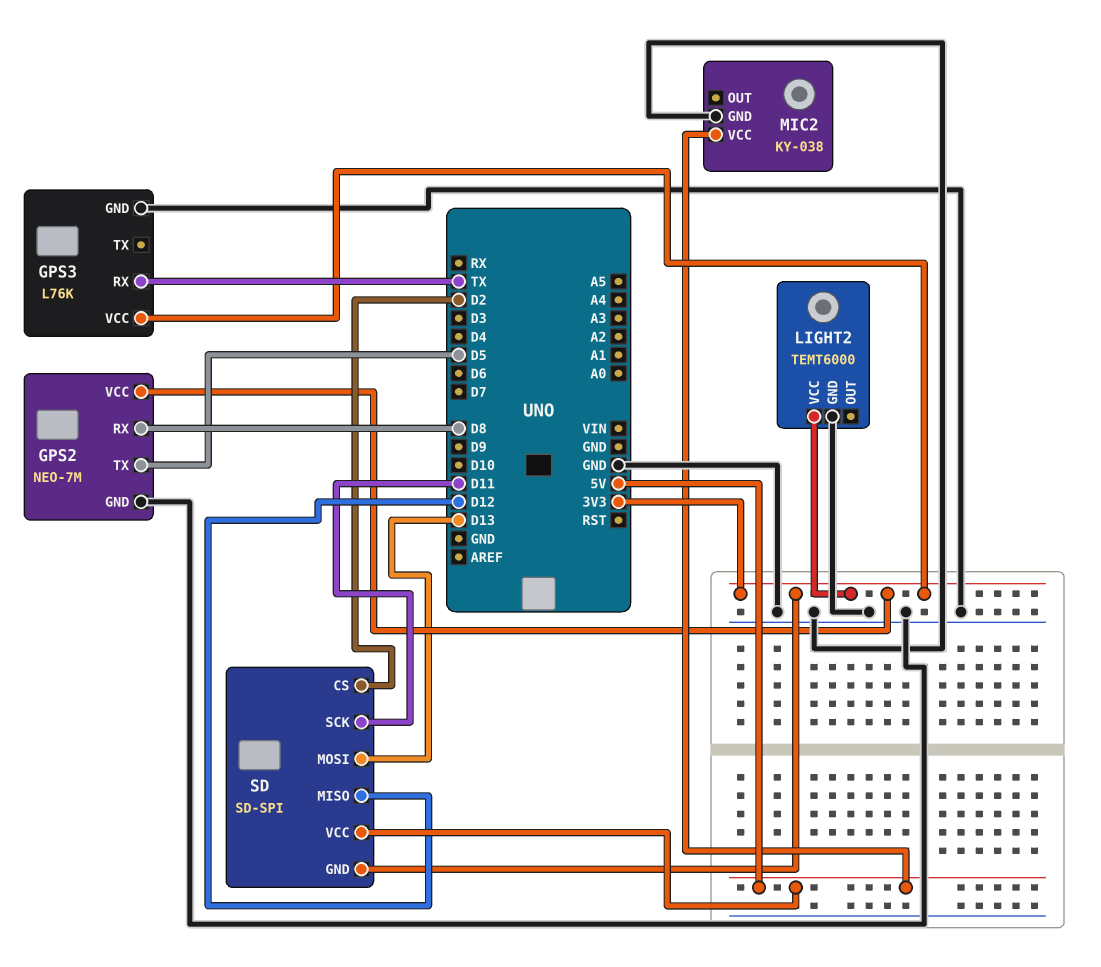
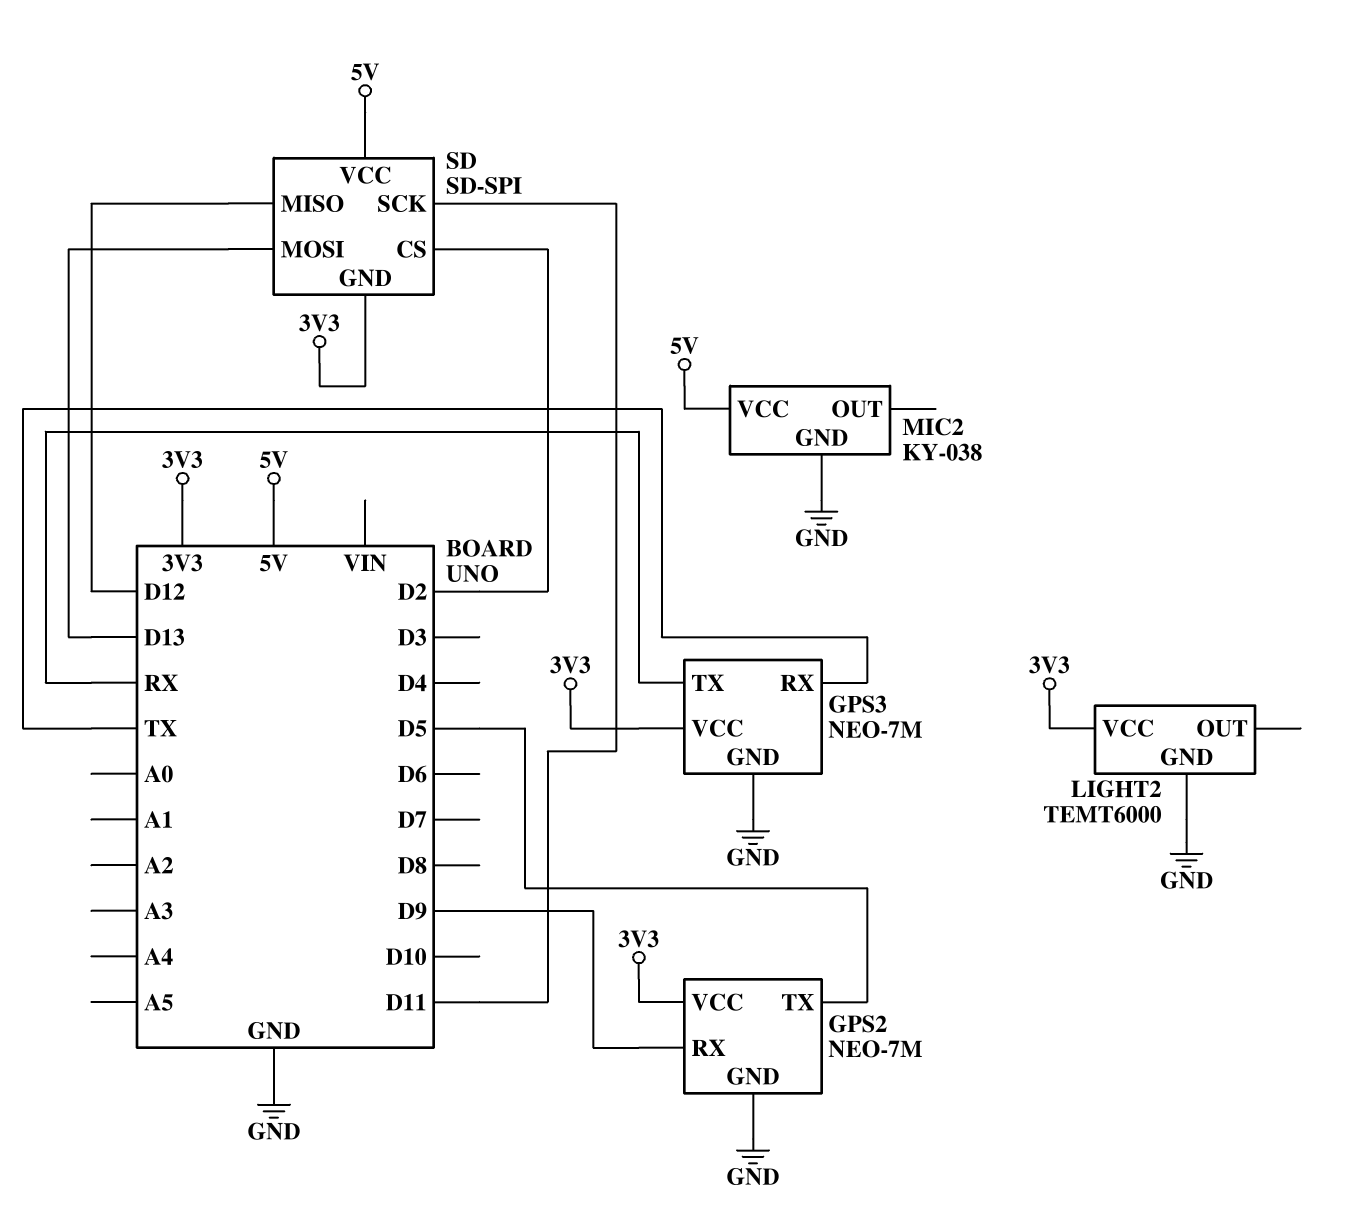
GPS2 pin RX: D8 -> D9
GPS3: L76K -> NEO-7M
GPS3 pin TX: none -> RX

